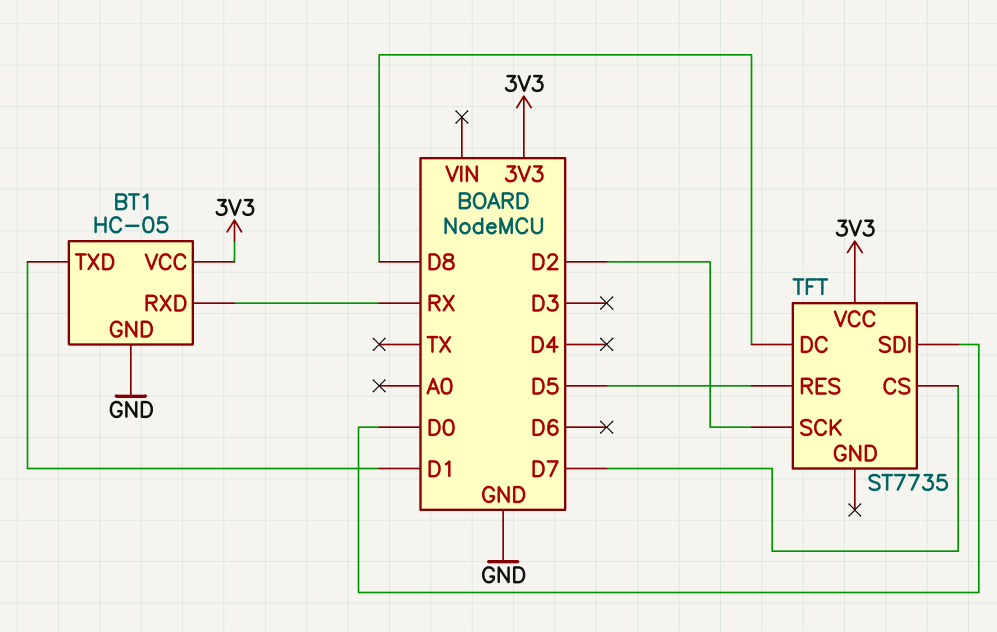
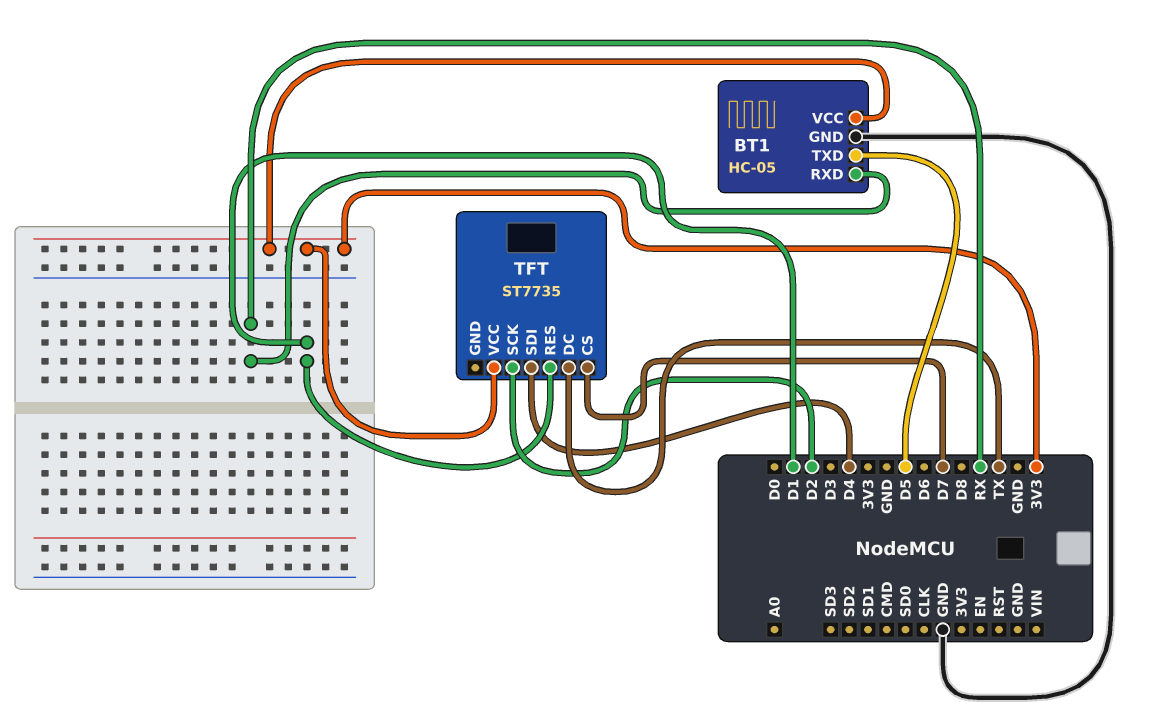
BT1 pin TXD: D1 -> D5
TFT pin DC: D8 -> TX
TFT pin RES: D5 -> D1
TFT pin SDI: D0 -> D4

